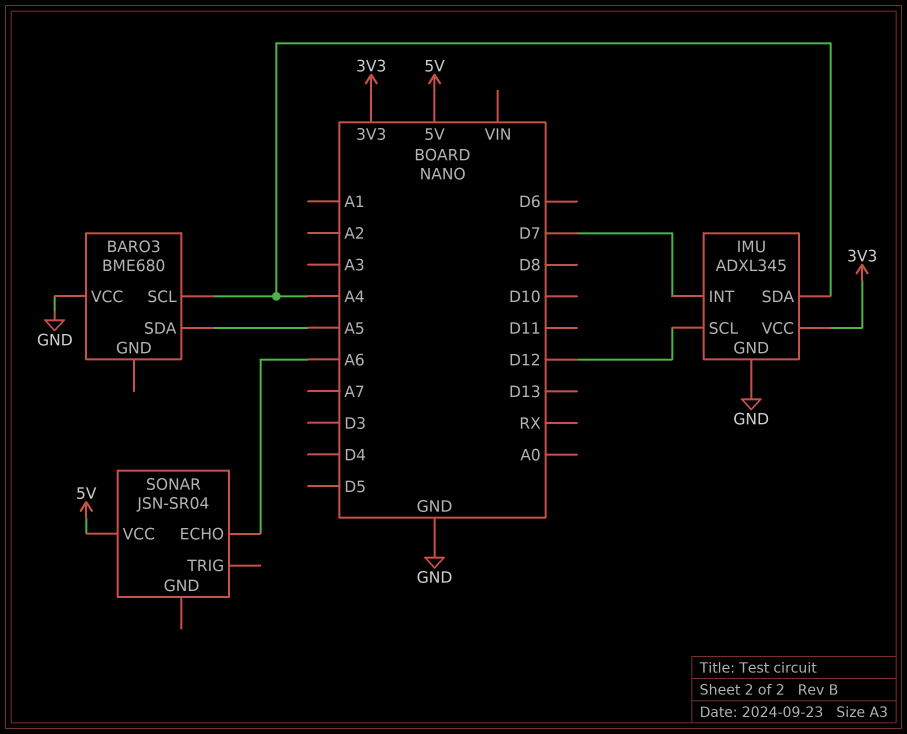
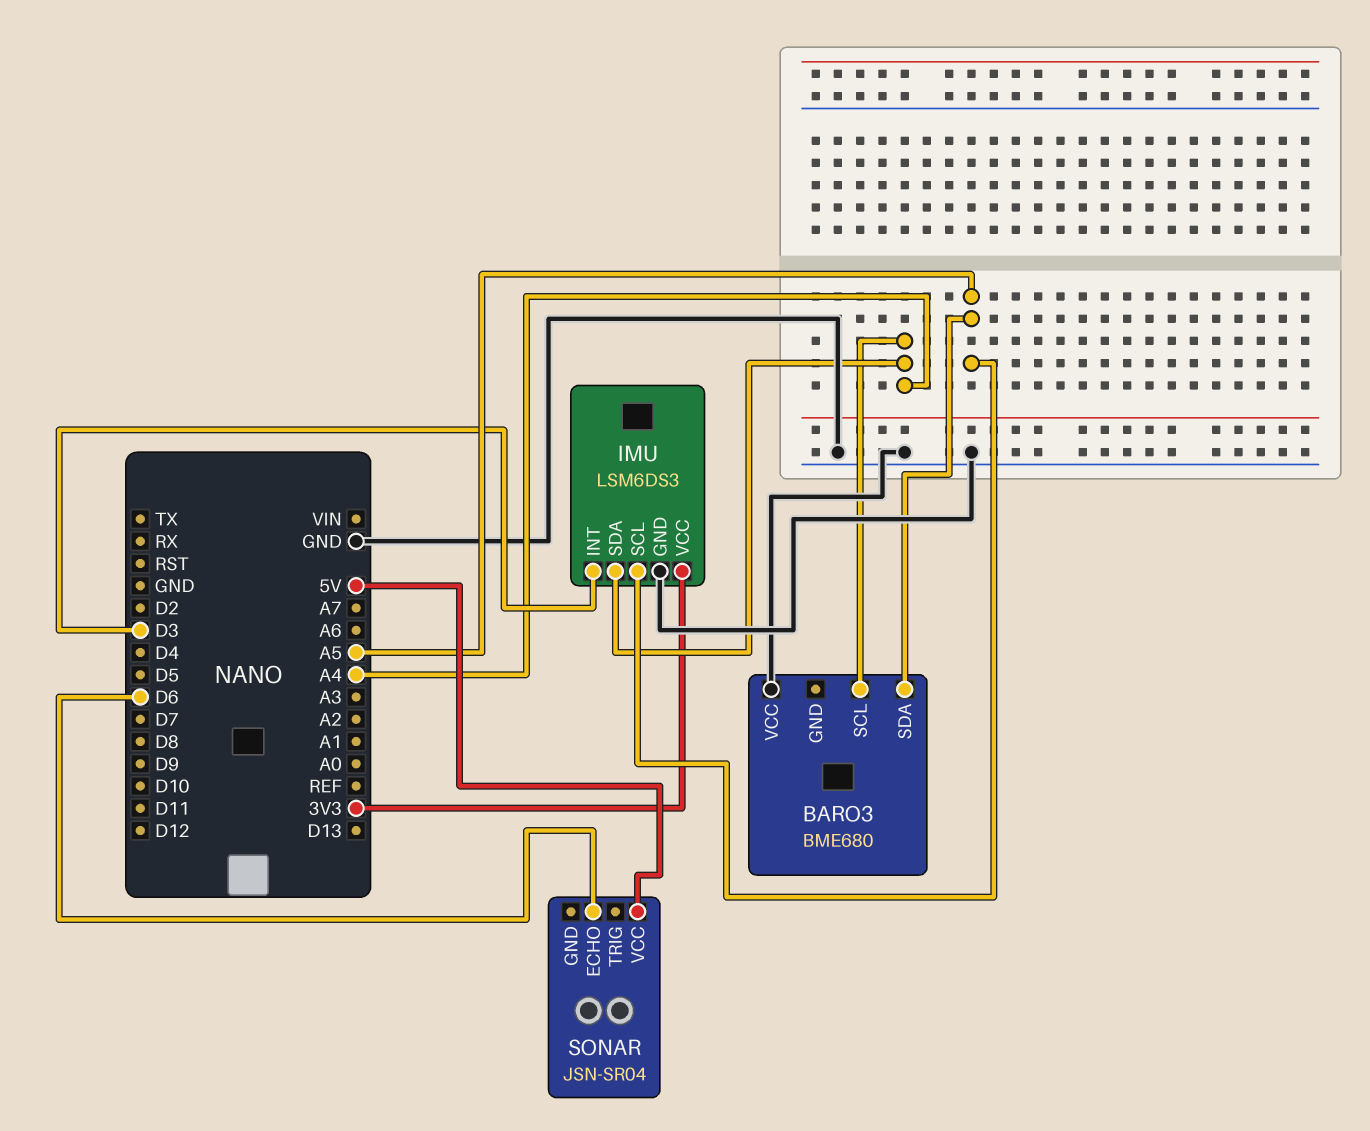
IMU: ADXL345 -> LSM6DS3
IMU pin INT: D7 -> D3
IMU pin SCL: D12 -> A5
SONAR pin ECHO: A6 -> D6

